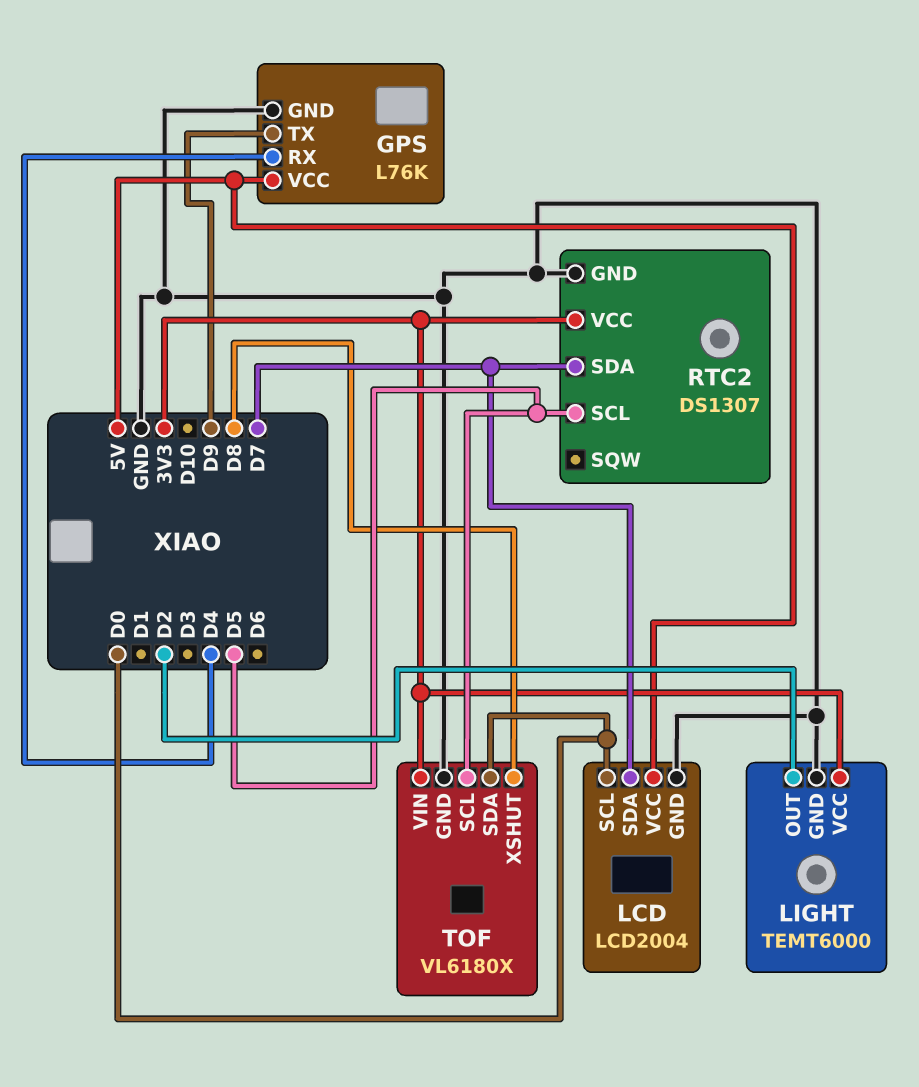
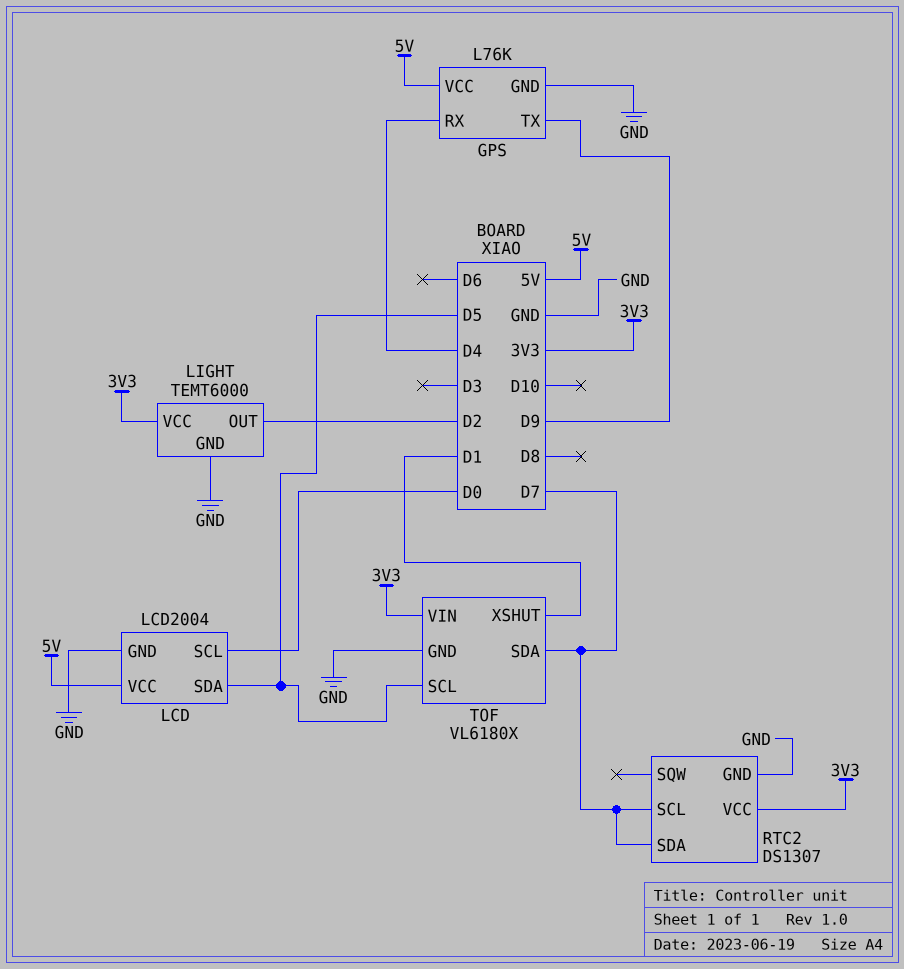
LCD pin SDA: D7 -> D5
RTC2 pin SCL: D5 -> D7
TOF pin SDA: D0 -> D7
TOF pin XSHUT: D8 -> D1

